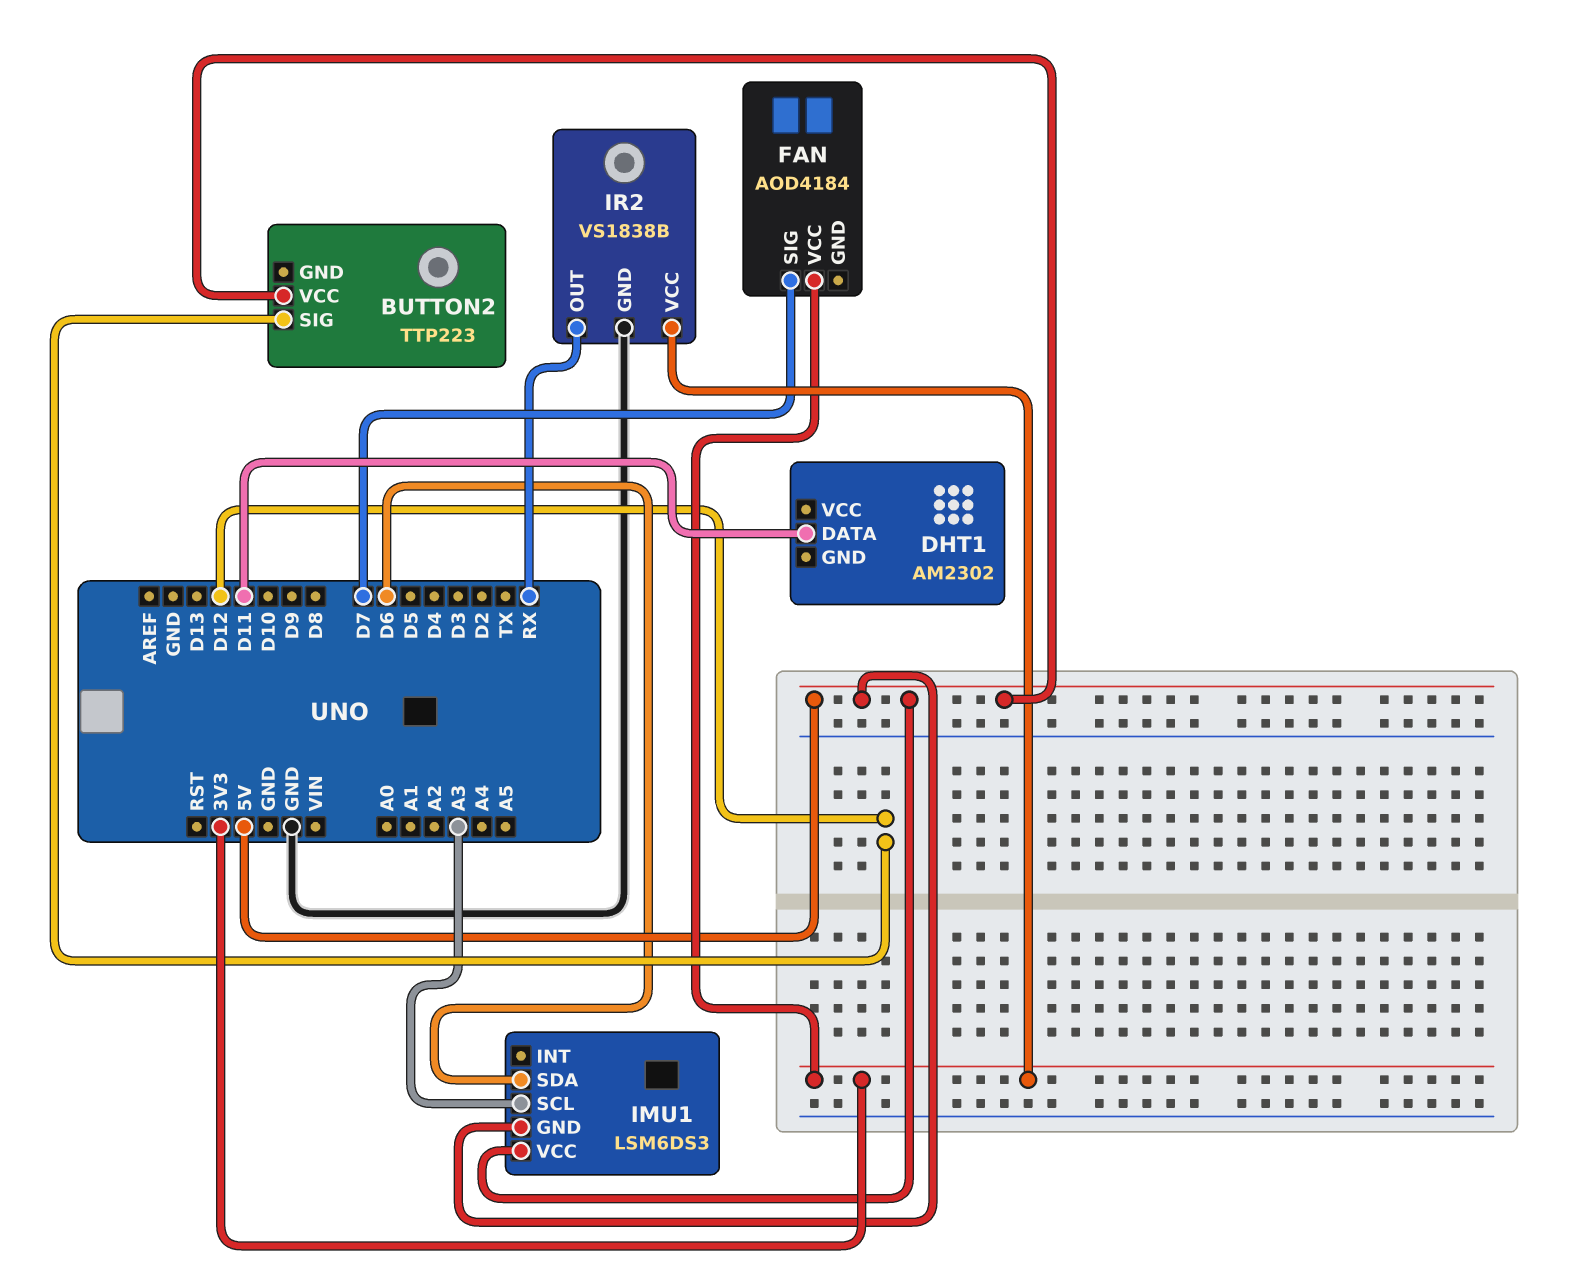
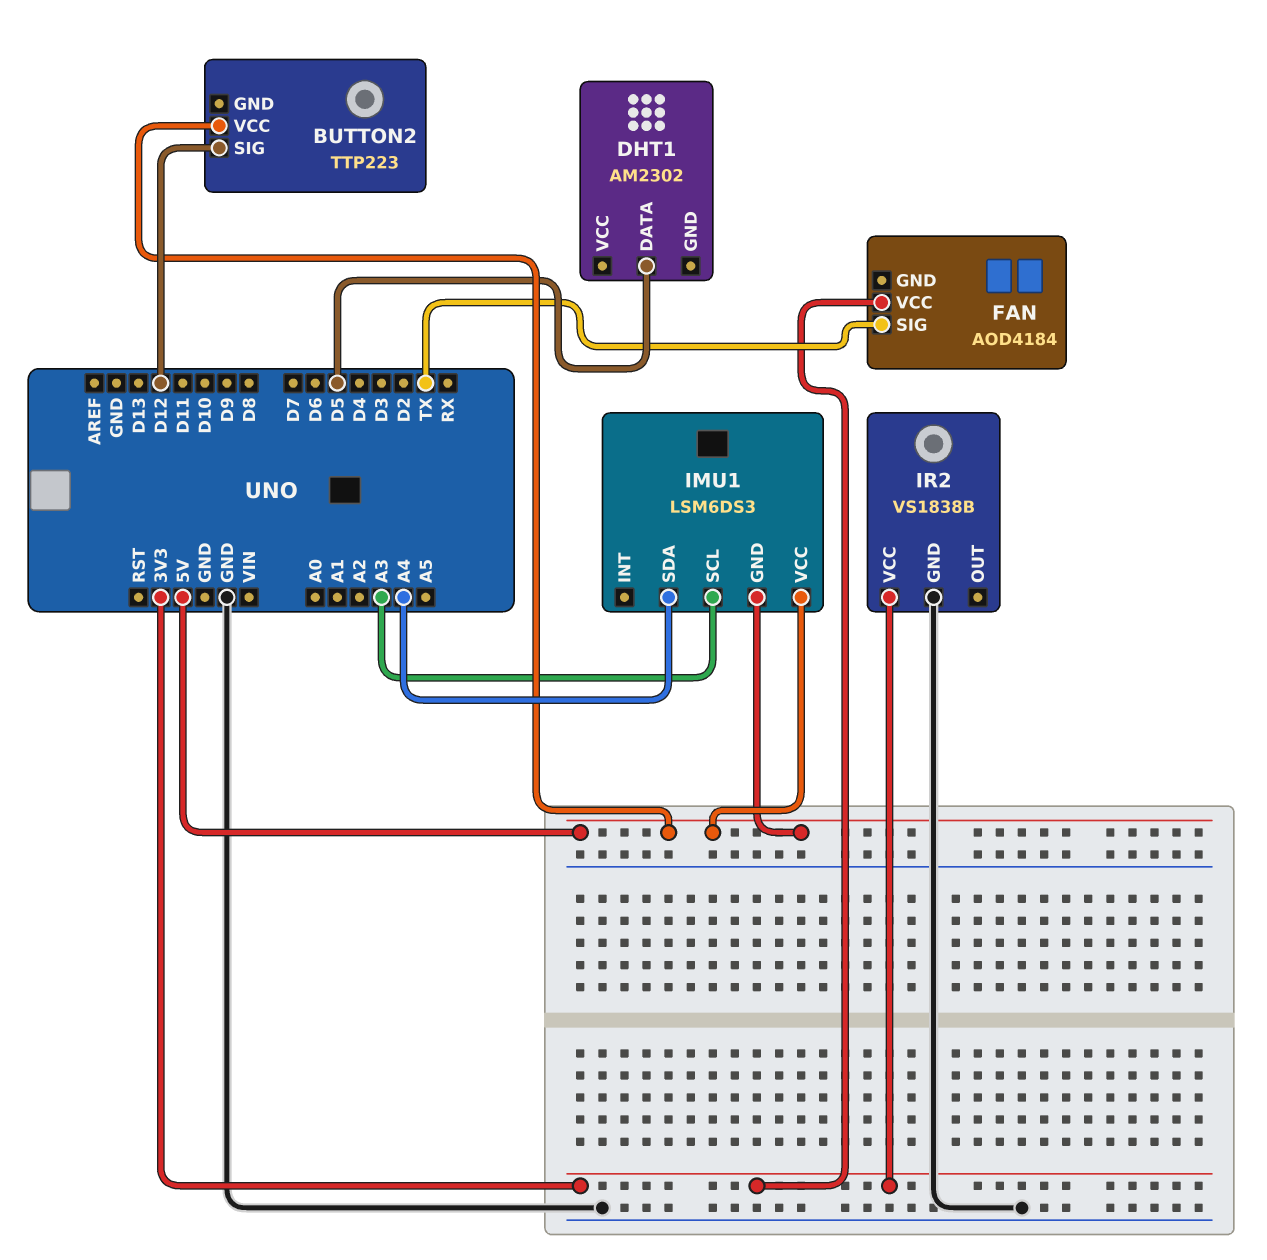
DHT1 pin DATA: D11 -> D5
FAN pin SIG: D7 -> TX
IMU1 pin SDA: D6 -> A4
IR2 pin OUT: RX -> none

